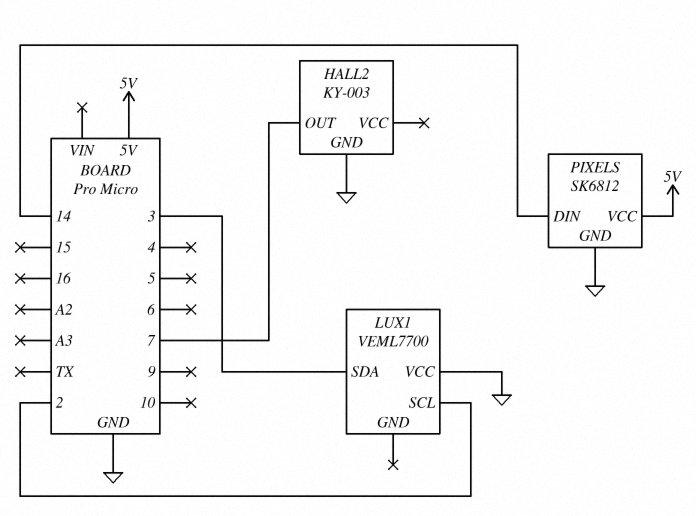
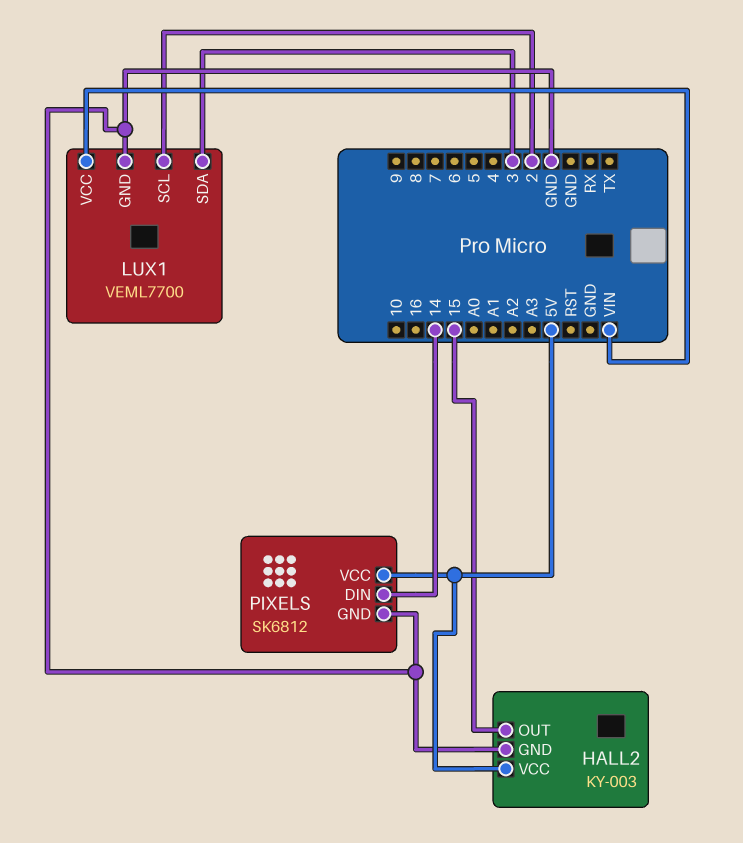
HALL2 pin OUT: 7 -> 15
HALL2 pin VCC: none -> 5V
LUX1 pin GND: none -> GND
LUX1 pin VCC: GND -> VIN

